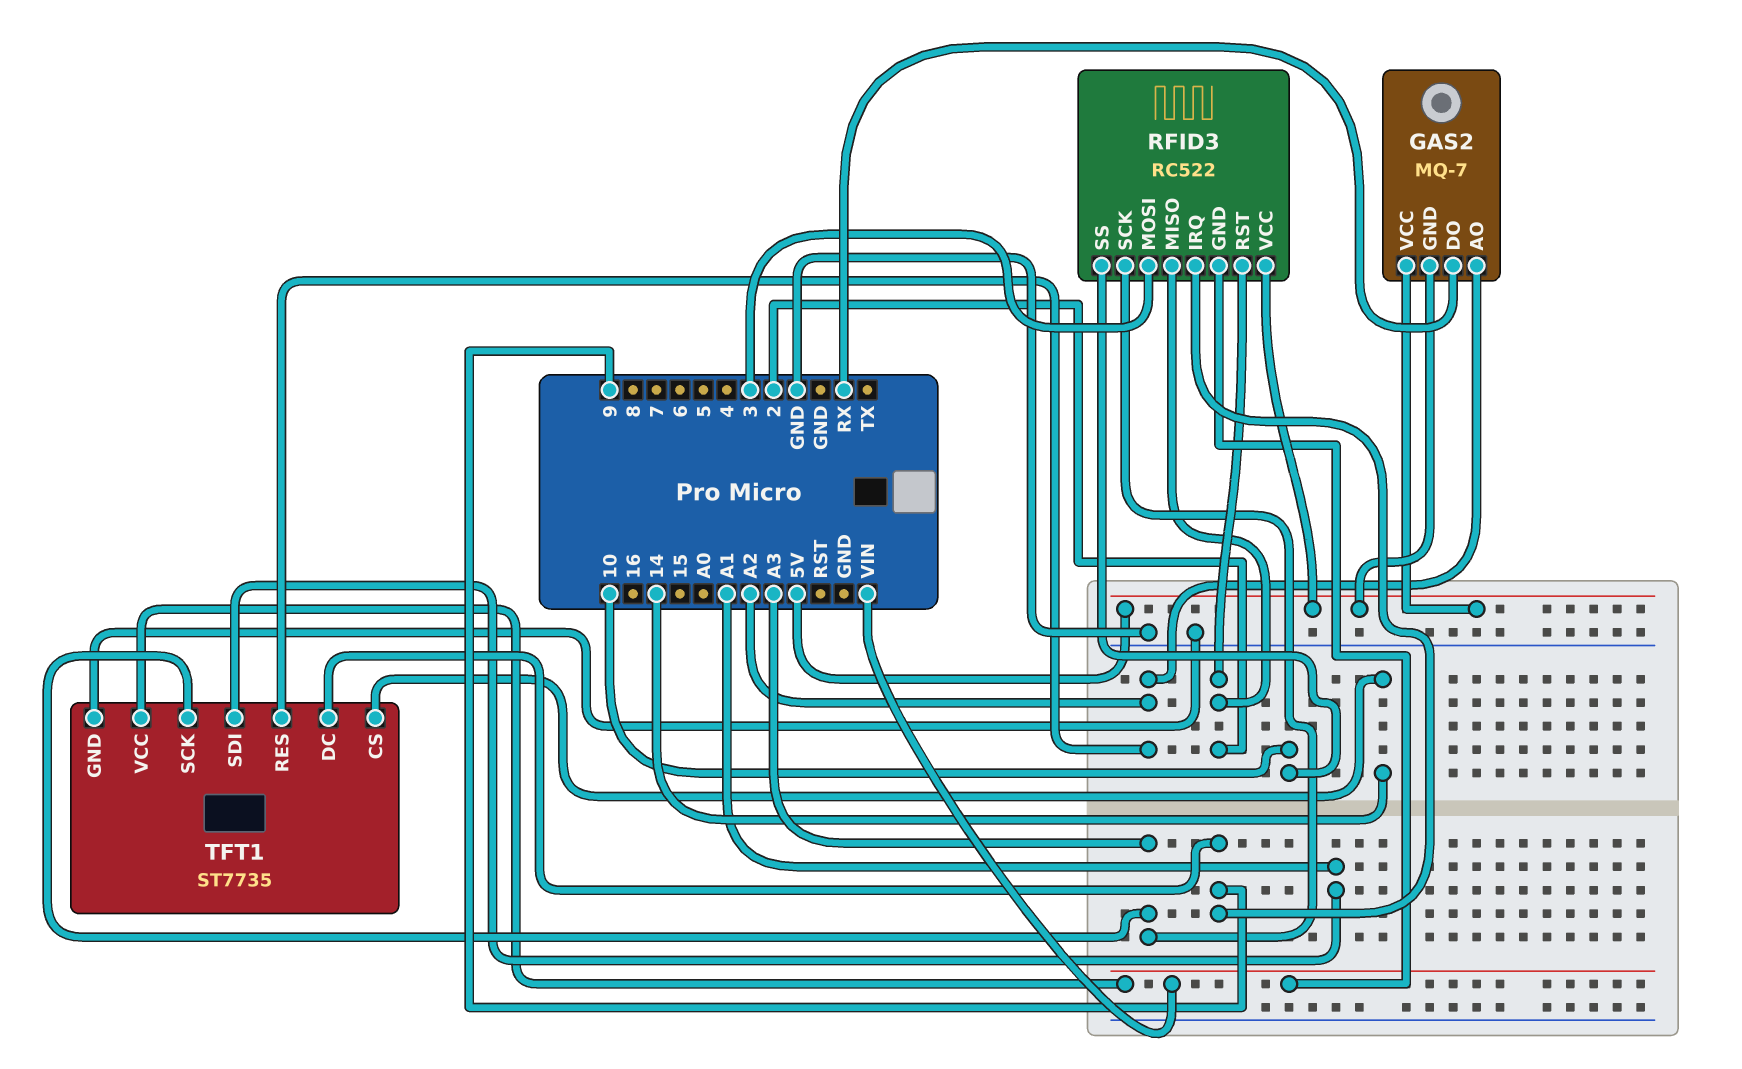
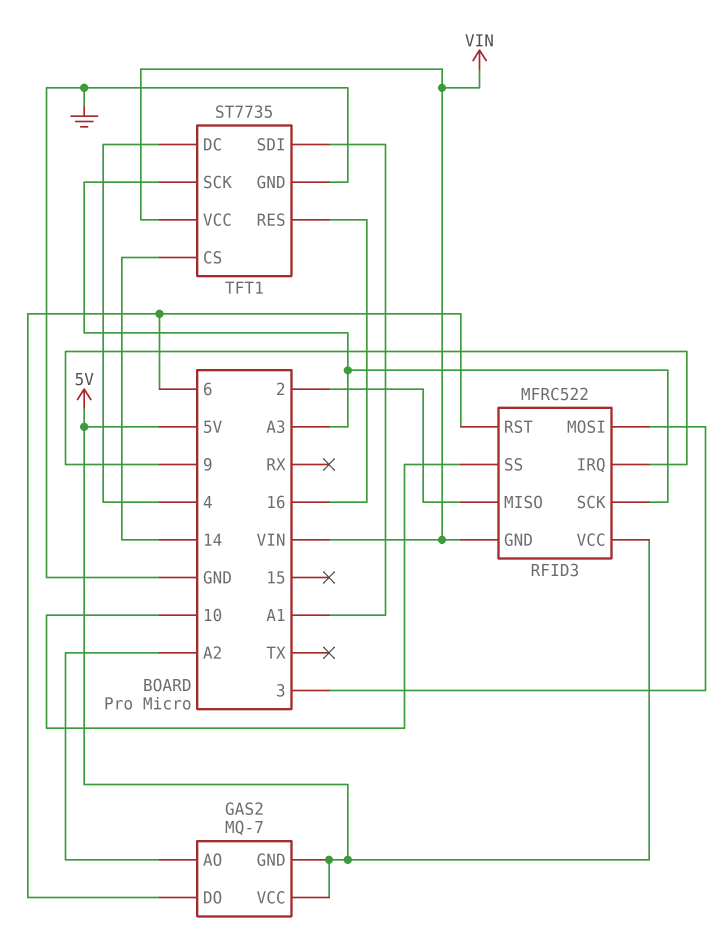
GAS2 pin DO: RX -> 6
RFID3: RC522 -> MFRC522
RFID3 pin RST: 2 -> 6
TFT1 pin DC: 9 -> 4
TFT1 pin RES: A2 -> 16

